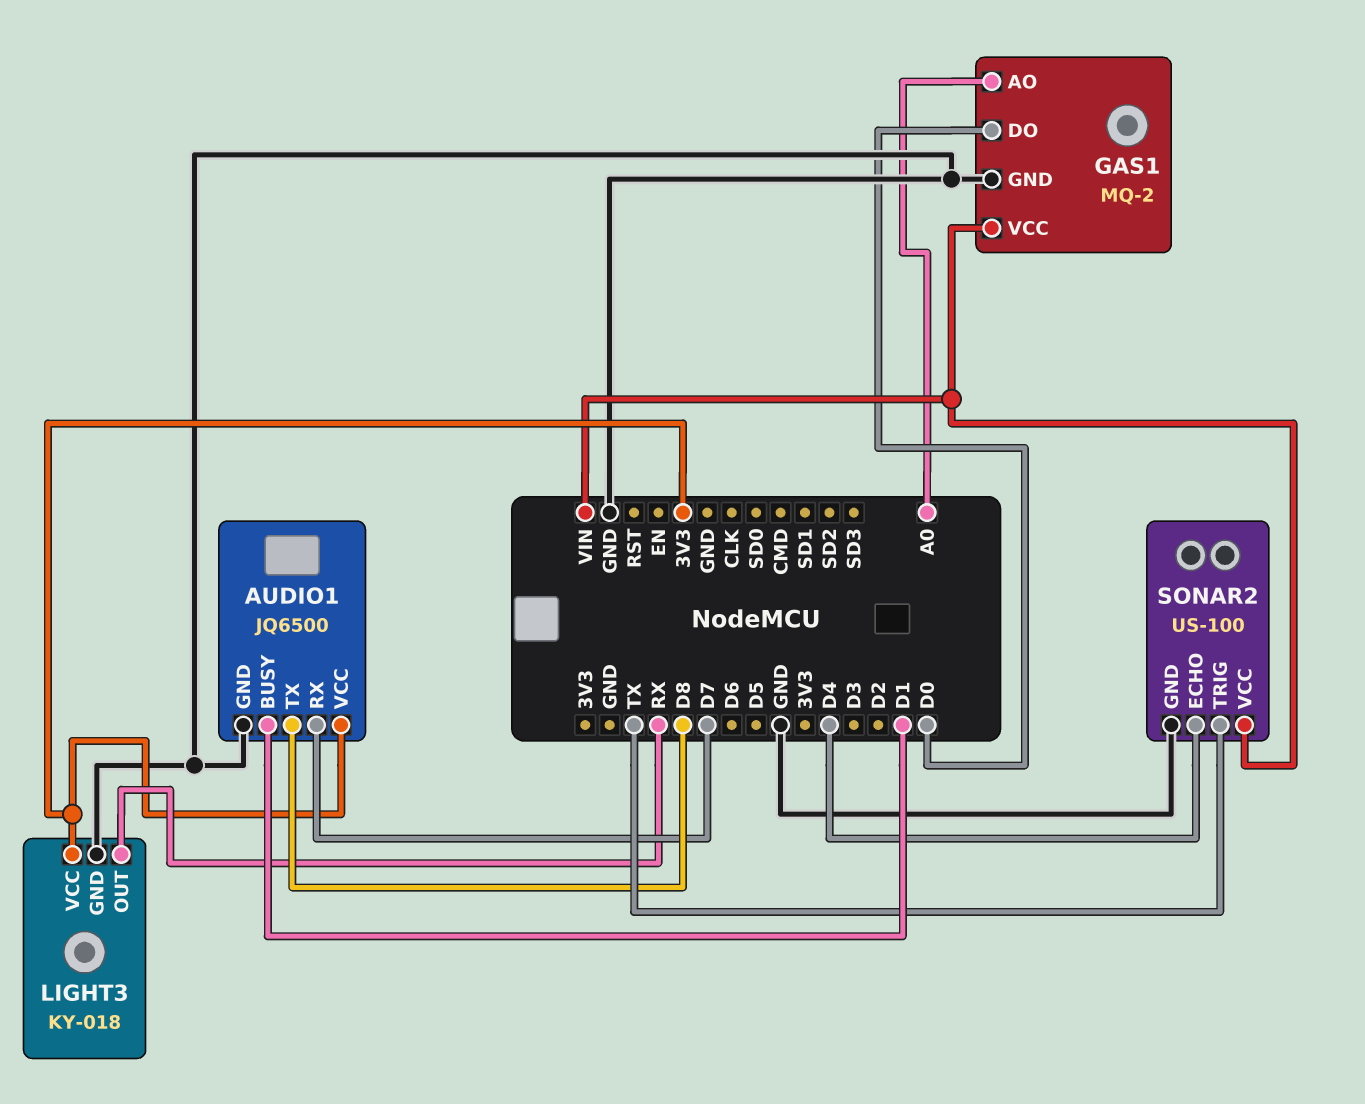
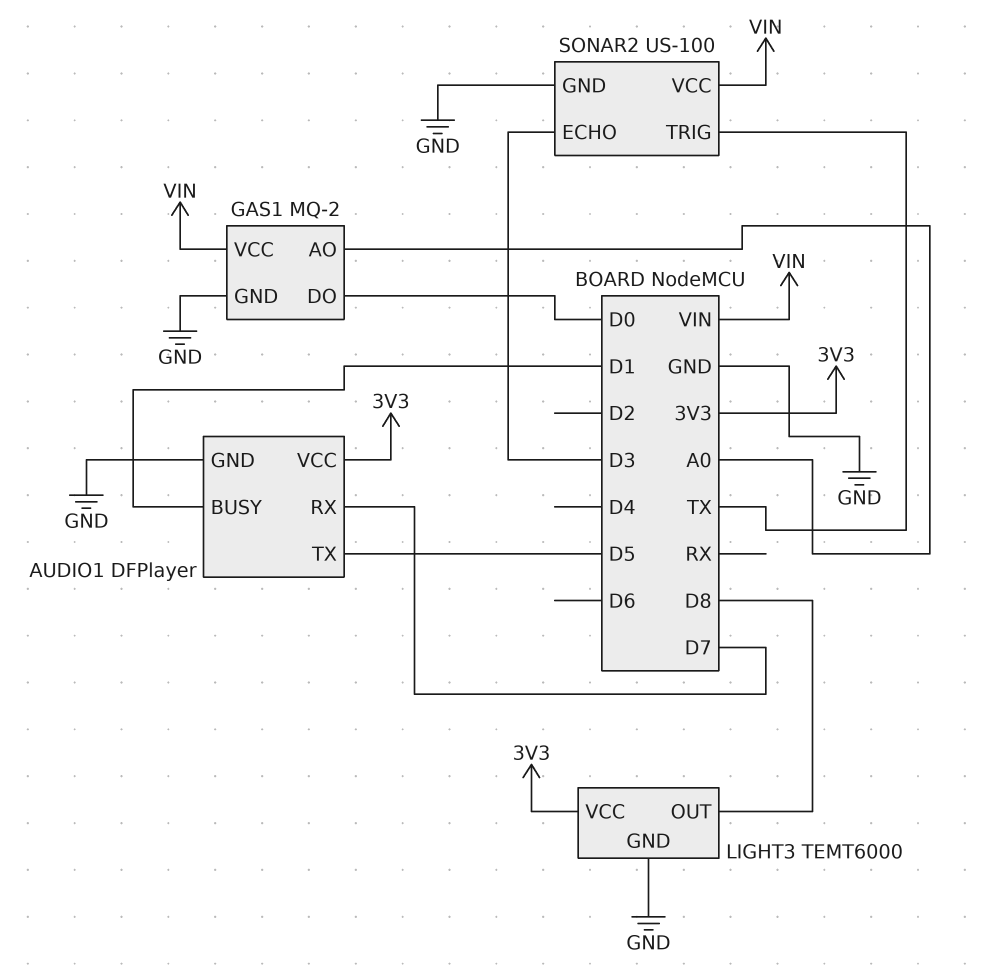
AUDIO1: JQ6500 -> DFPlayer
AUDIO1 pin TX: D8 -> D5
LIGHT3: KY-018 -> TEMT6000
LIGHT3 pin OUT: RX -> D8
SONAR2 pin ECHO: D4 -> D3

